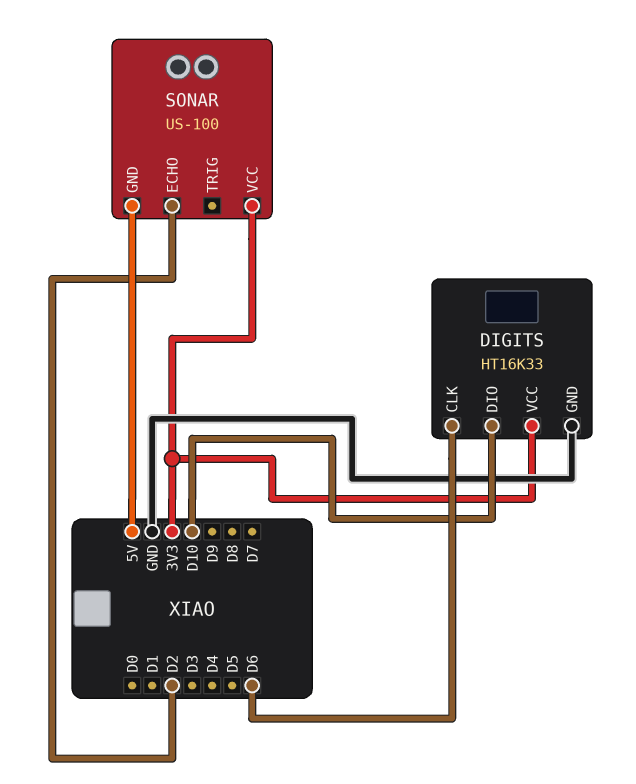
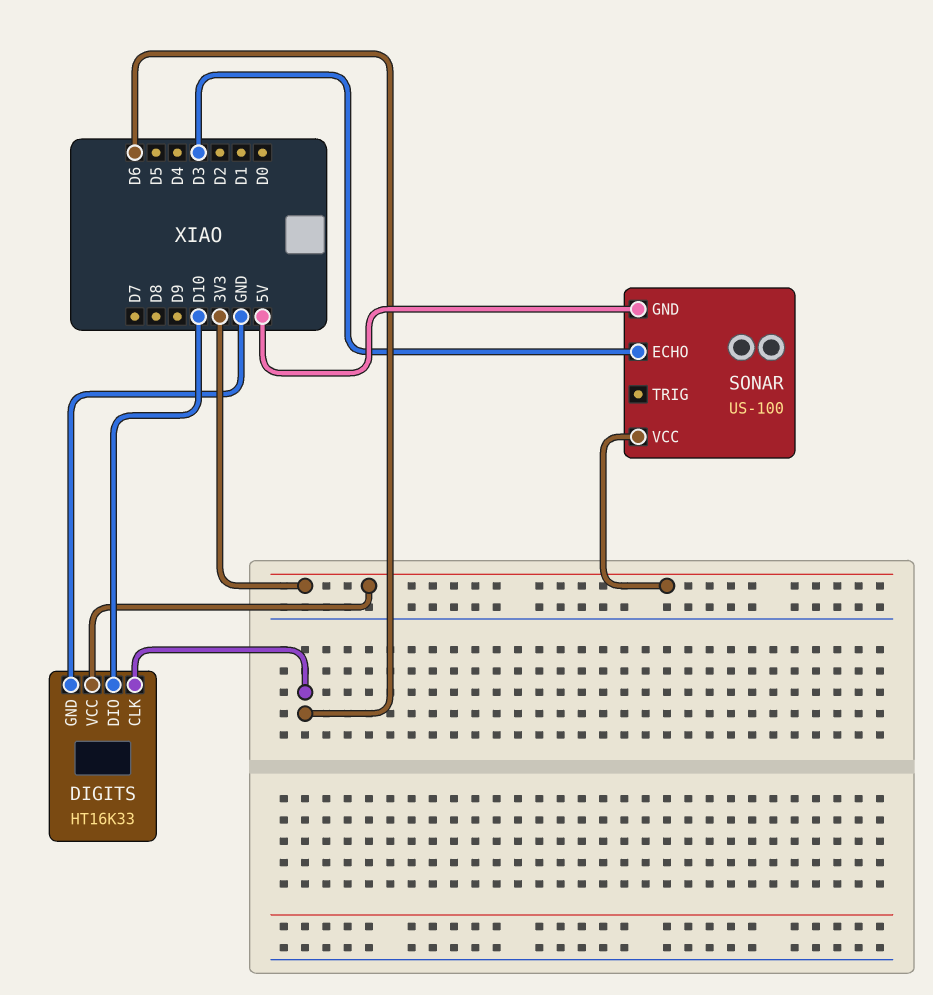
SONAR pin ECHO: D2 -> D3

